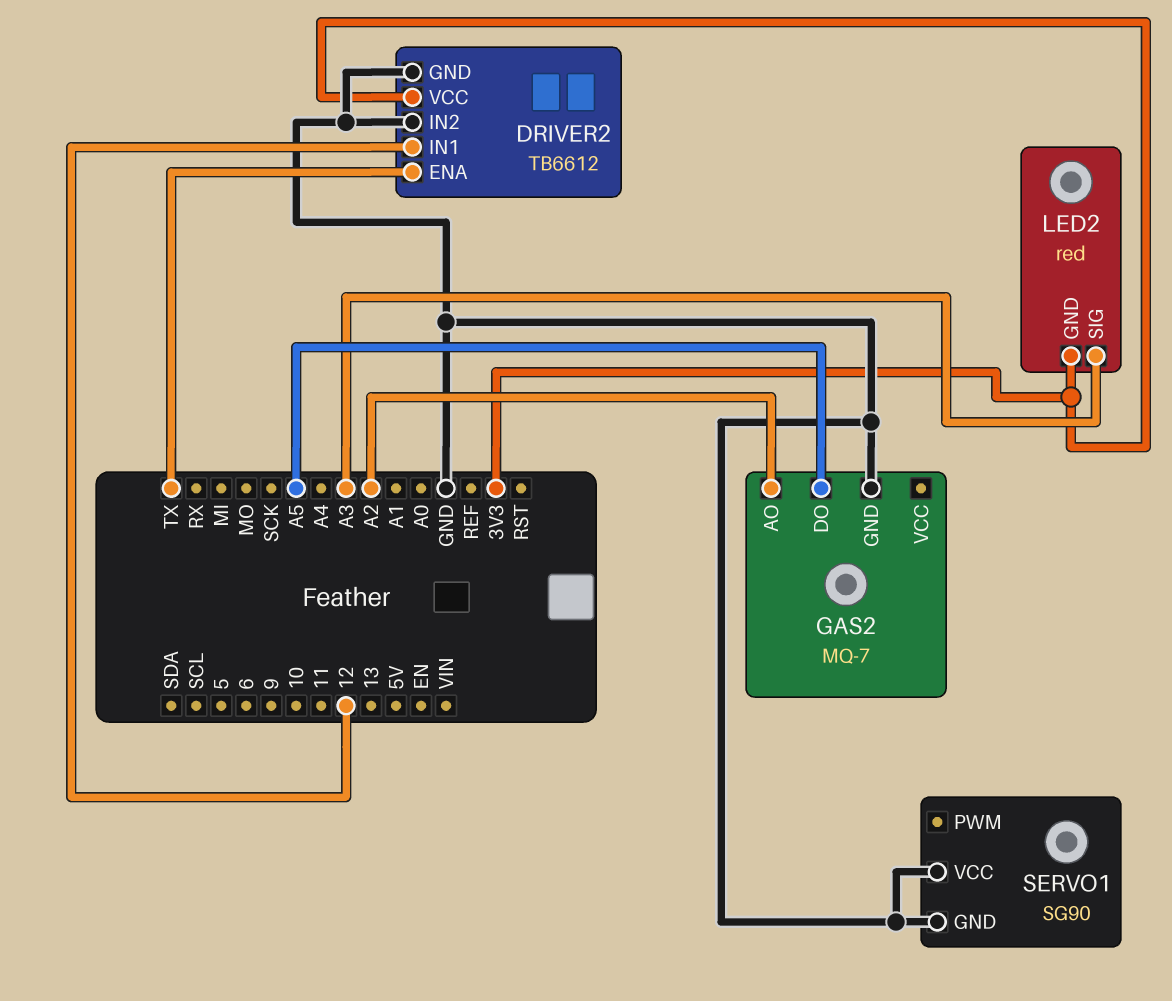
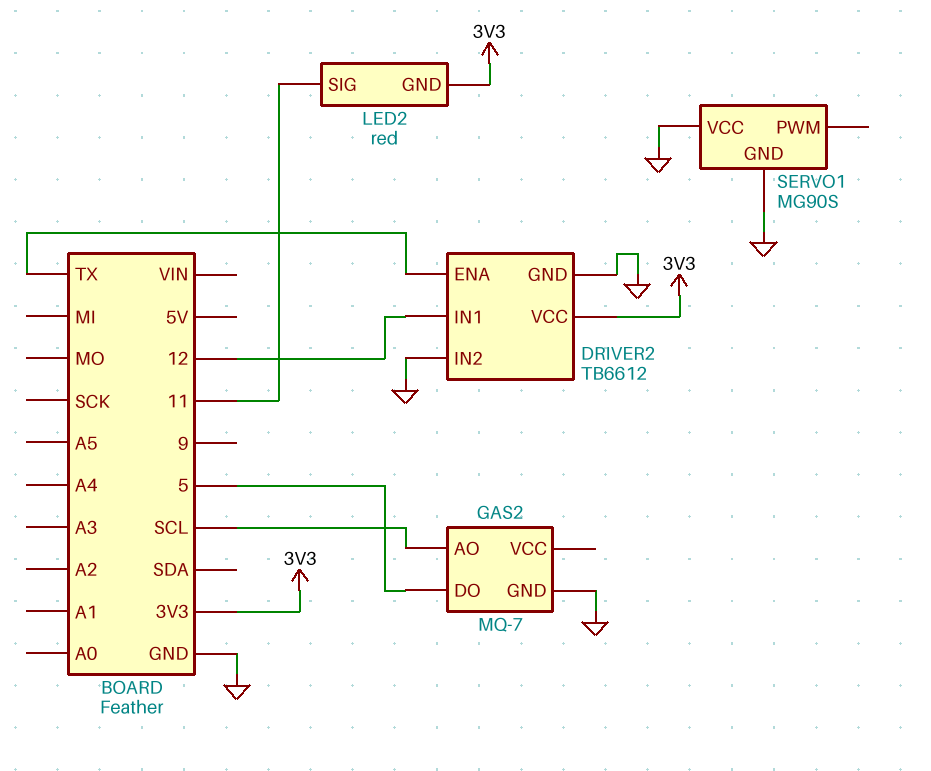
GAS2 pin AO: A2 -> SCL
GAS2 pin DO: A5 -> 5
LED2 pin SIG: A3 -> 11
SERVO1: SG90 -> MG90S

